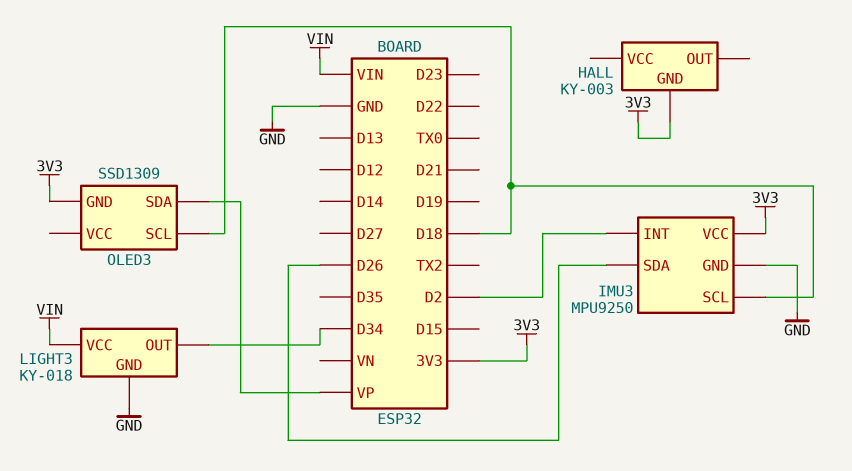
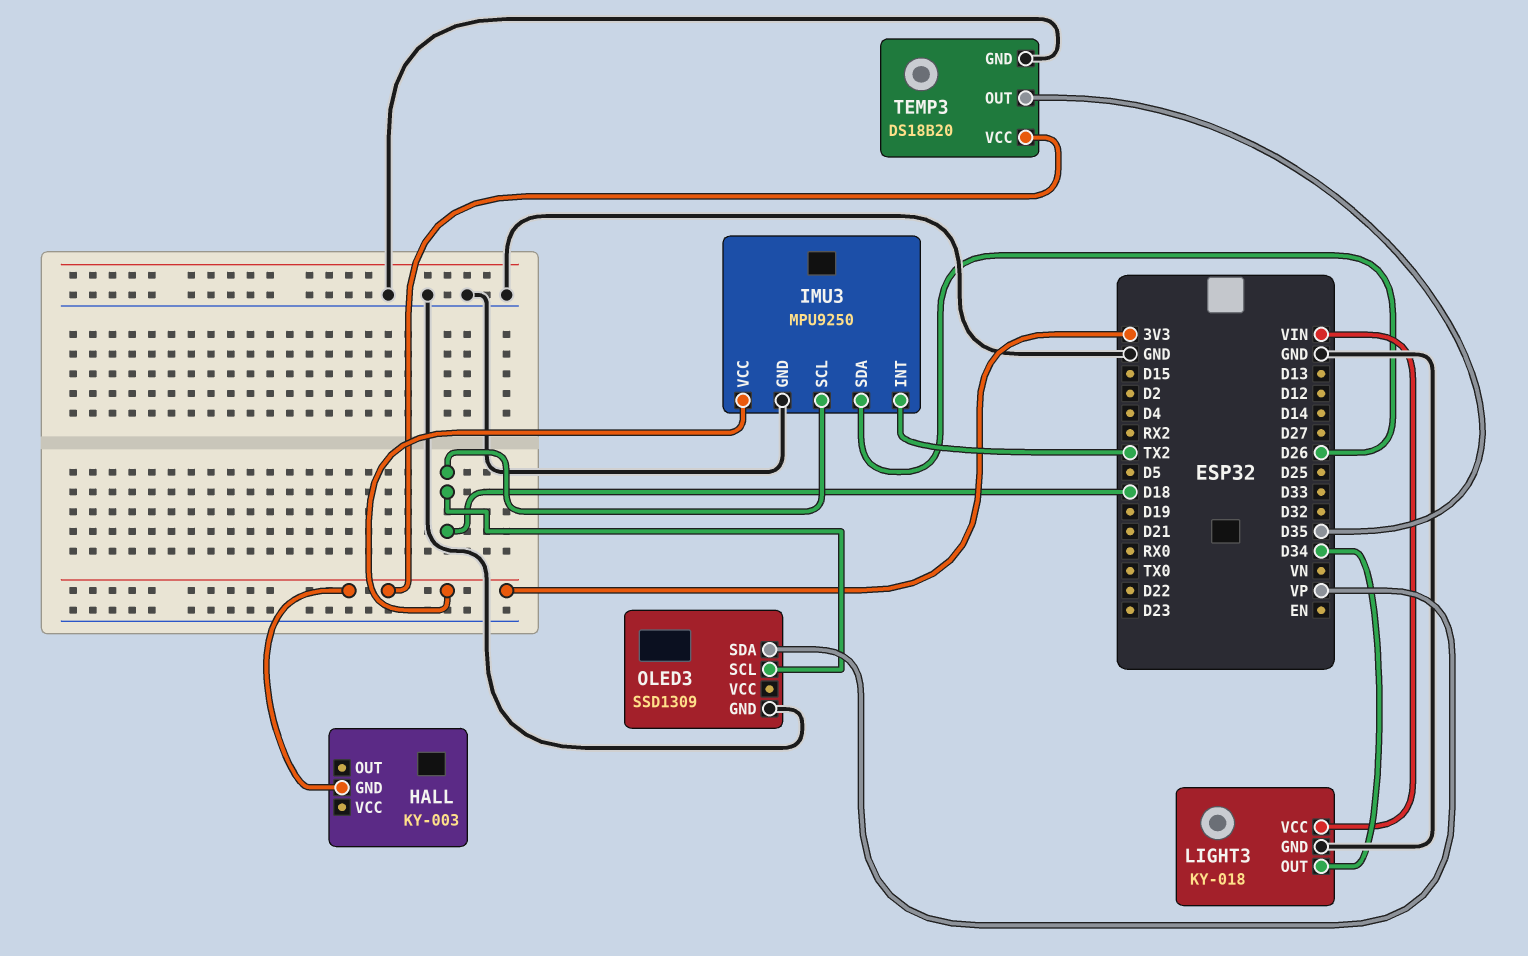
IMU3 pin INT: D2 -> TX2
OLED3 pin GND: 3V3 -> GND
TEMP3: none -> DS18B20
TEMP3 pin GND: none -> GND
TEMP3 pin OUT: none -> D35
TEMP3 pin VCC: none -> 3V3

